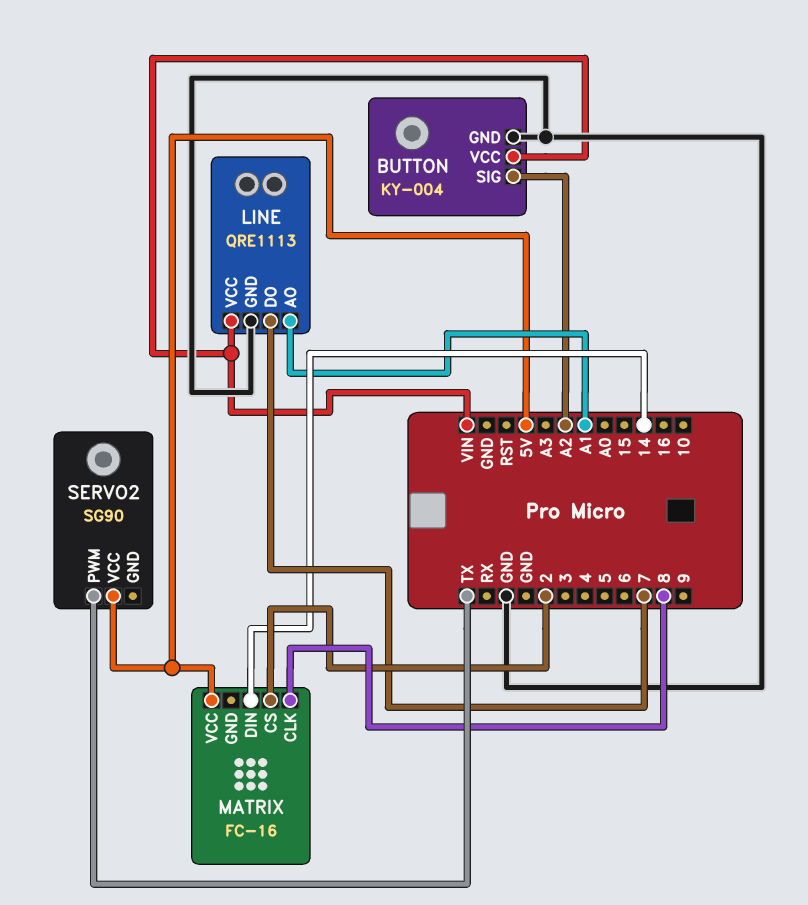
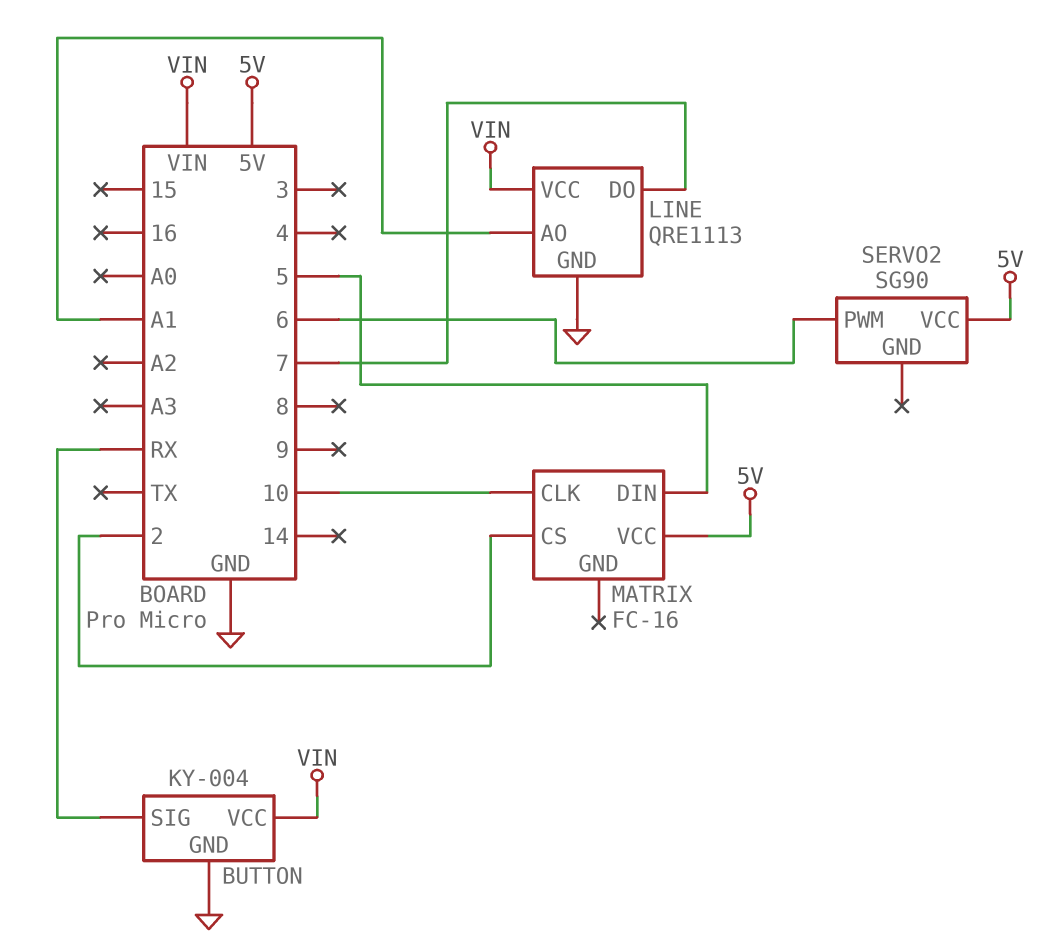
BUTTON pin SIG: A2 -> RX
MATRIX pin CLK: 8 -> 10
MATRIX pin DIN: 14 -> 5
SERVO2 pin PWM: TX -> 6

